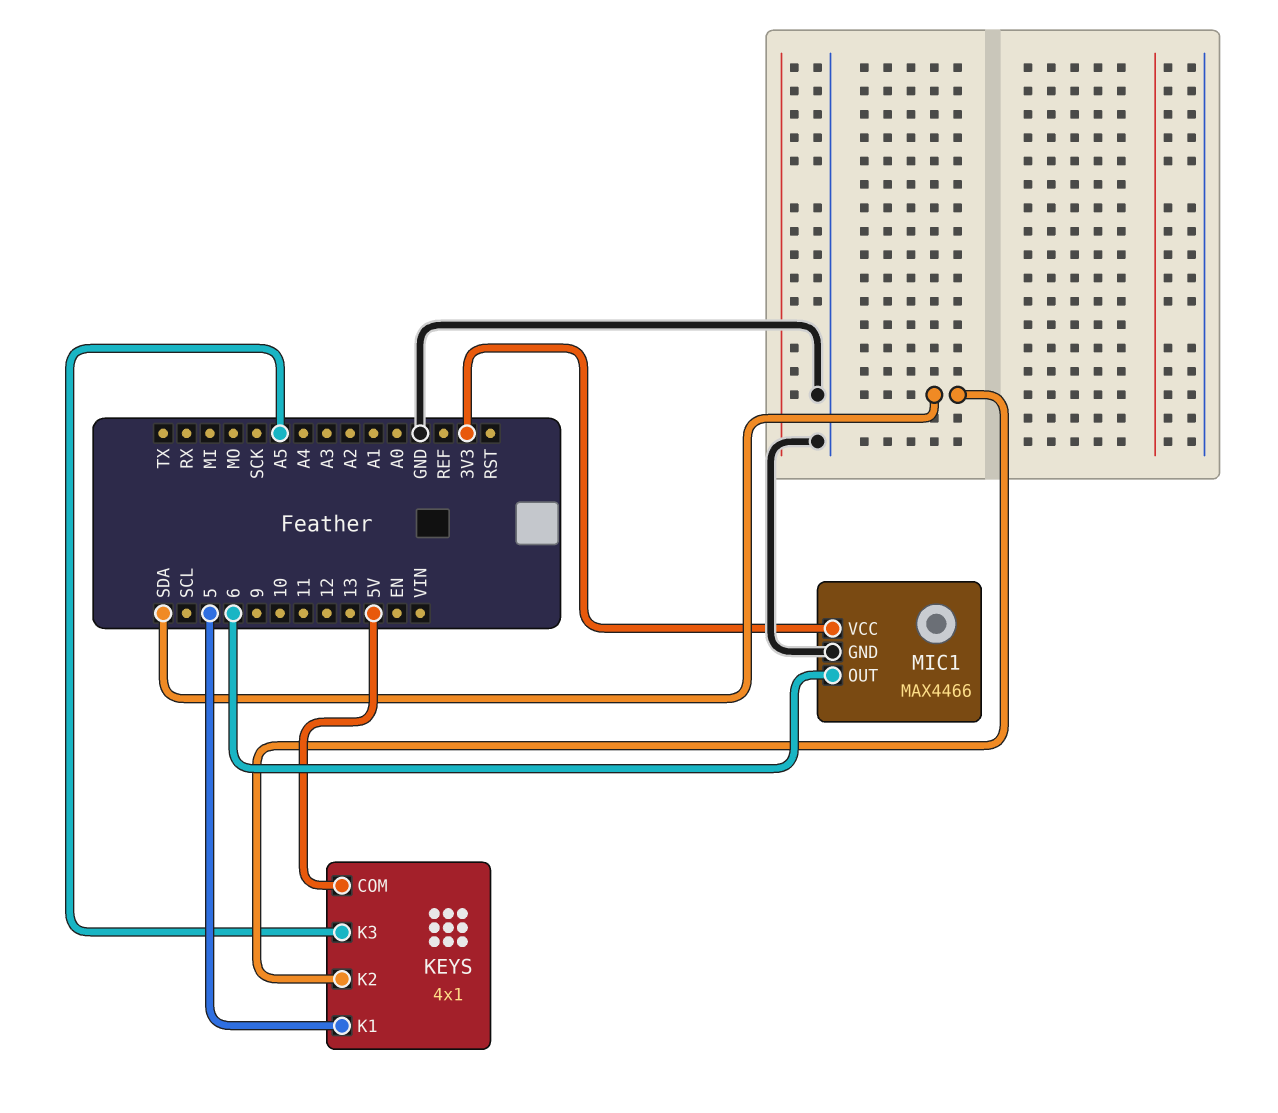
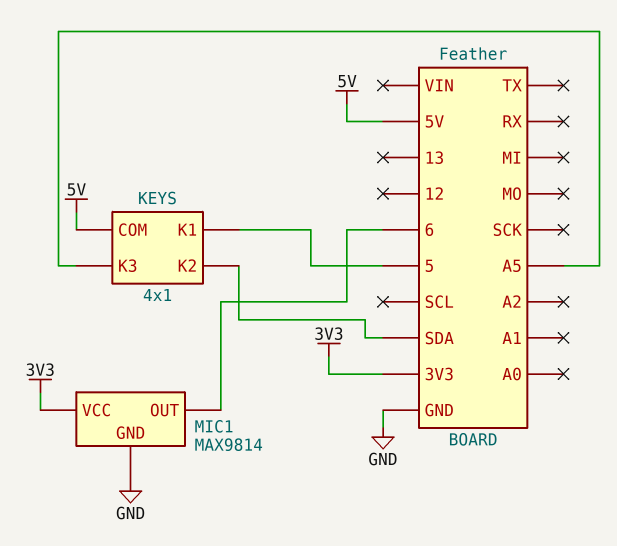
MIC1: MAX4466 -> MAX9814

